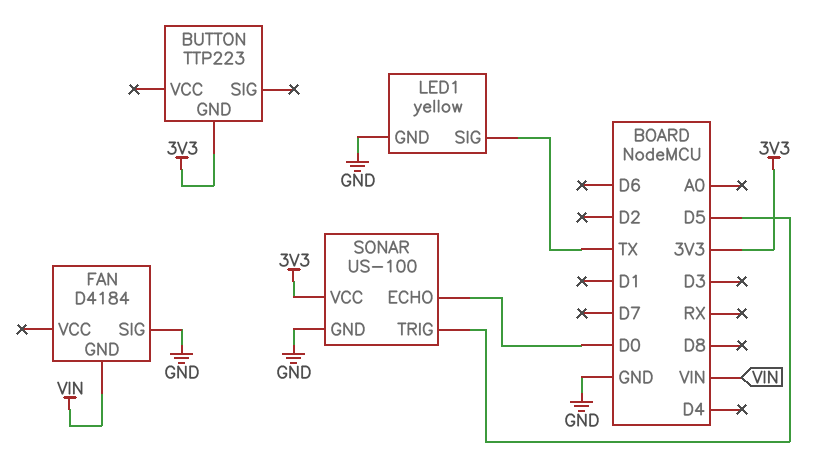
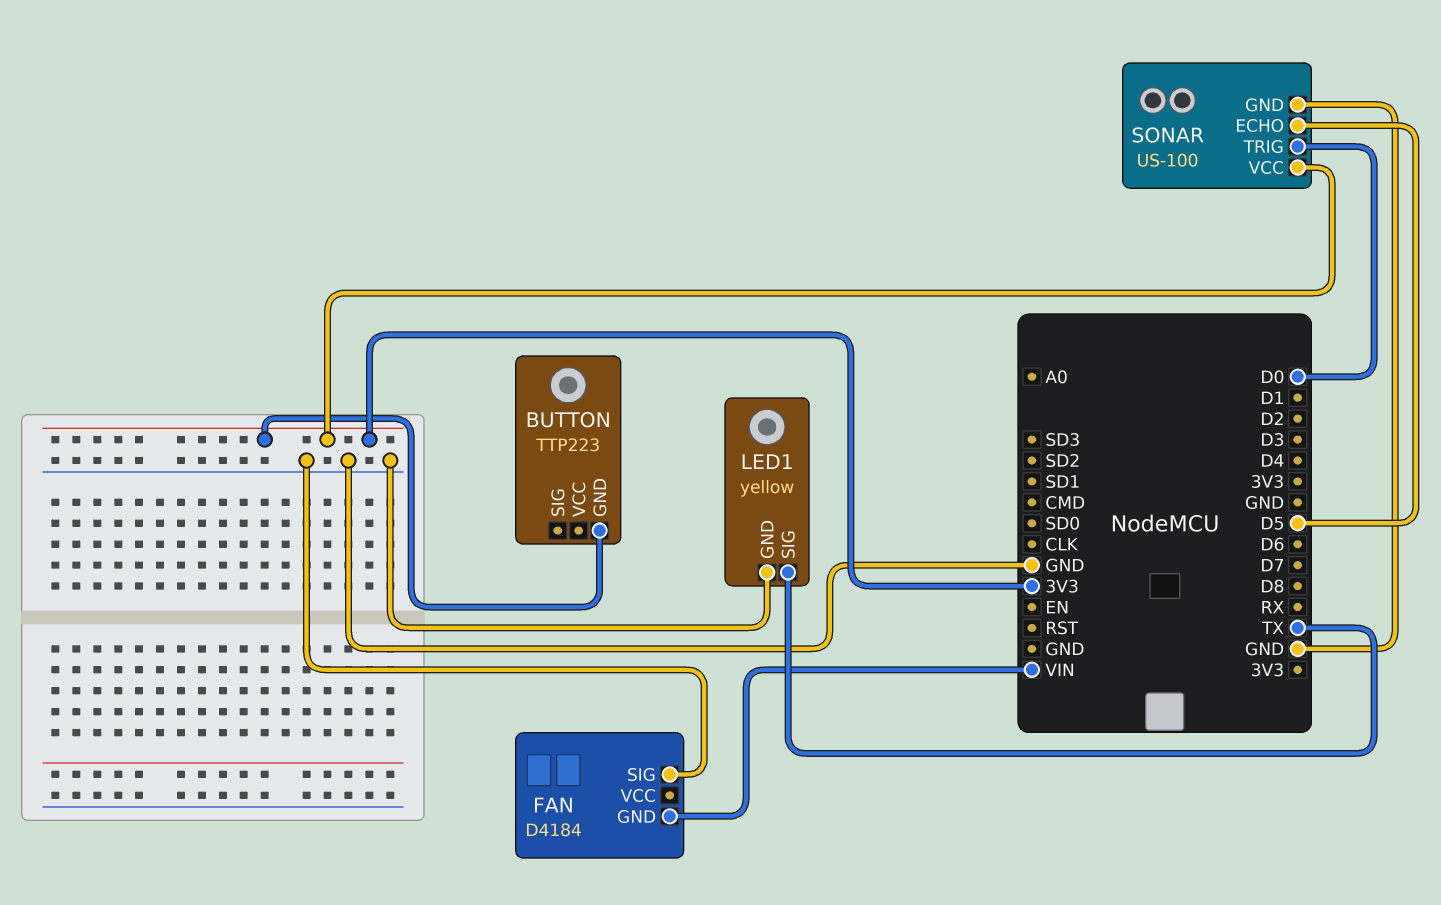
SONAR pin ECHO: D0 -> D5
SONAR pin TRIG: D5 -> D0

